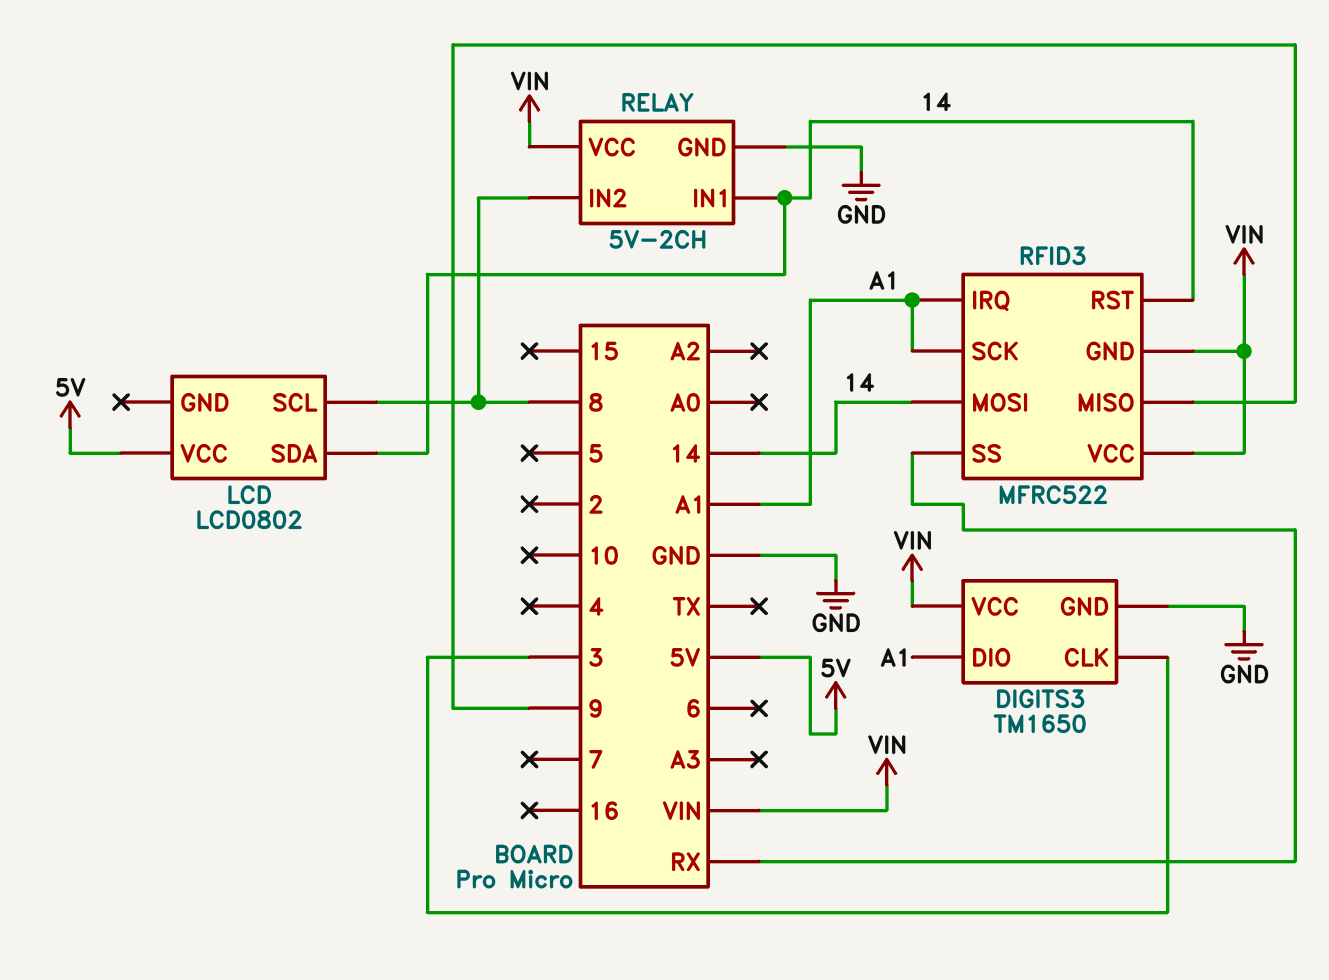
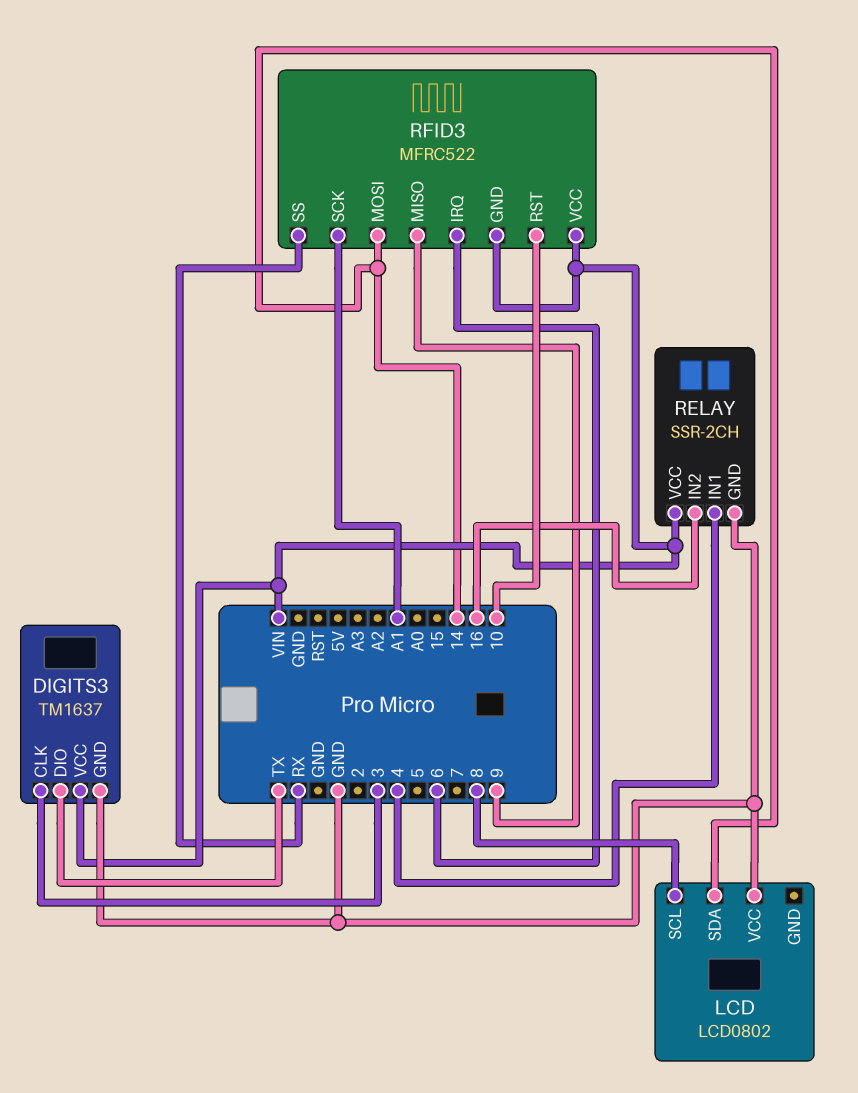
DIGITS3: TM1650 -> TM1637
DIGITS3 pin DIO: A1 -> TX
LCD pin VCC: 5V -> GND
RELAY: 5V-2CH -> SSR-2CH
RELAY pin IN1: 14 -> 4
RELAY pin IN2: 8 -> 16
RFID3 pin IRQ: A1 -> 6
RFID3 pin RST: 14 -> 10

